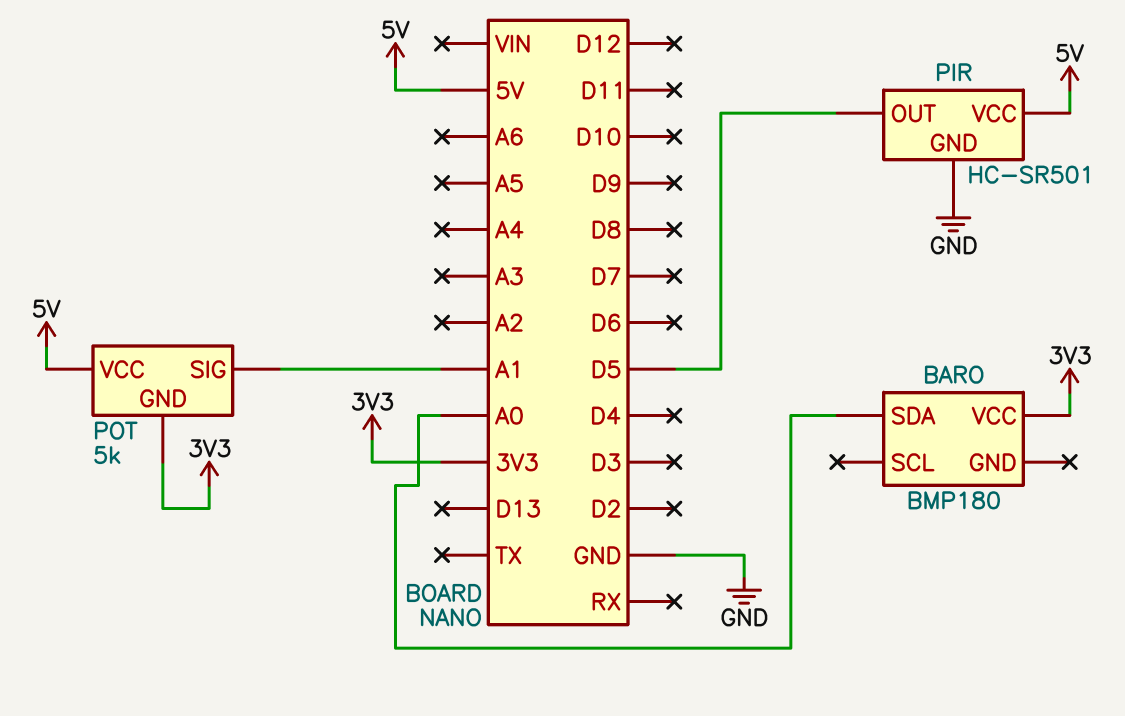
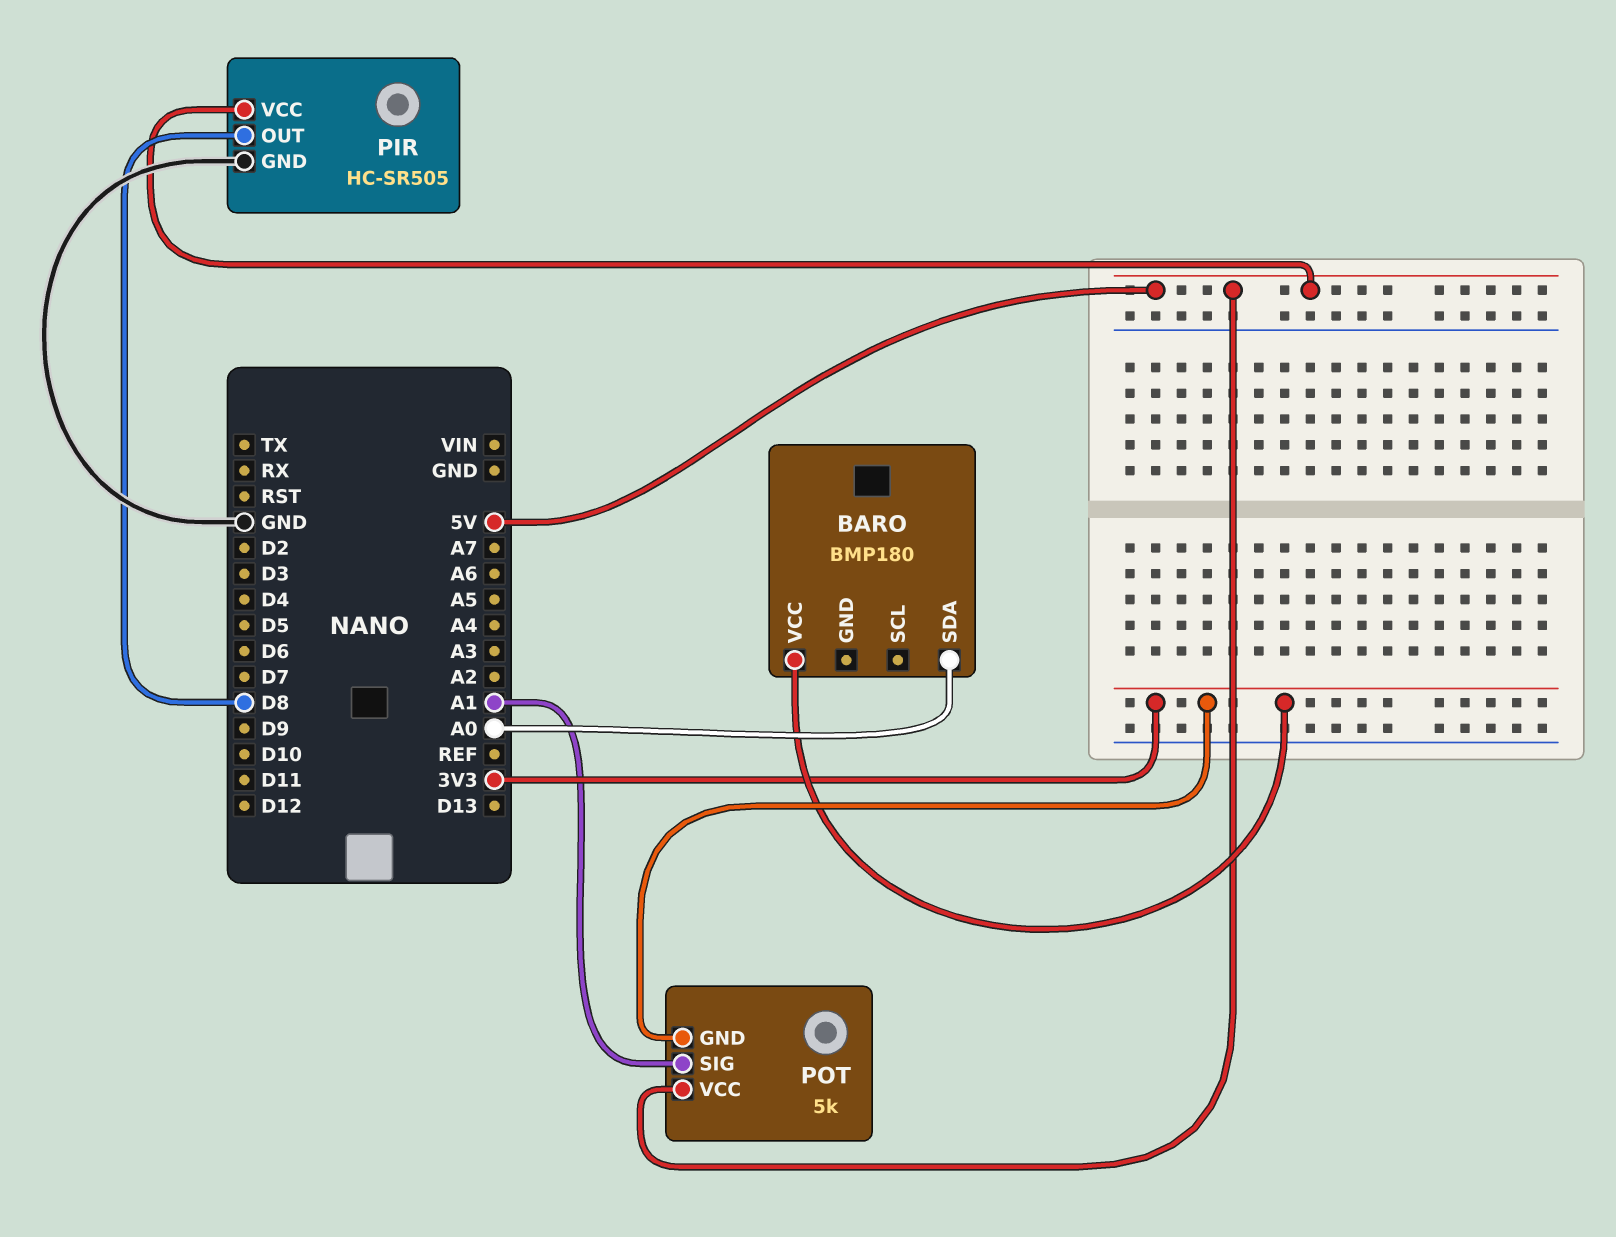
PIR: HC-SR501 -> HC-SR505
PIR pin OUT: D5 -> D8

